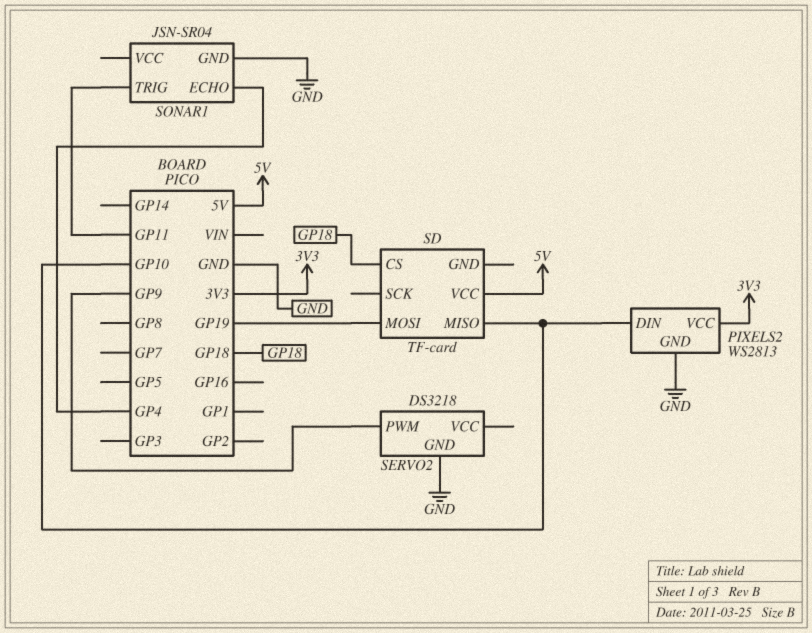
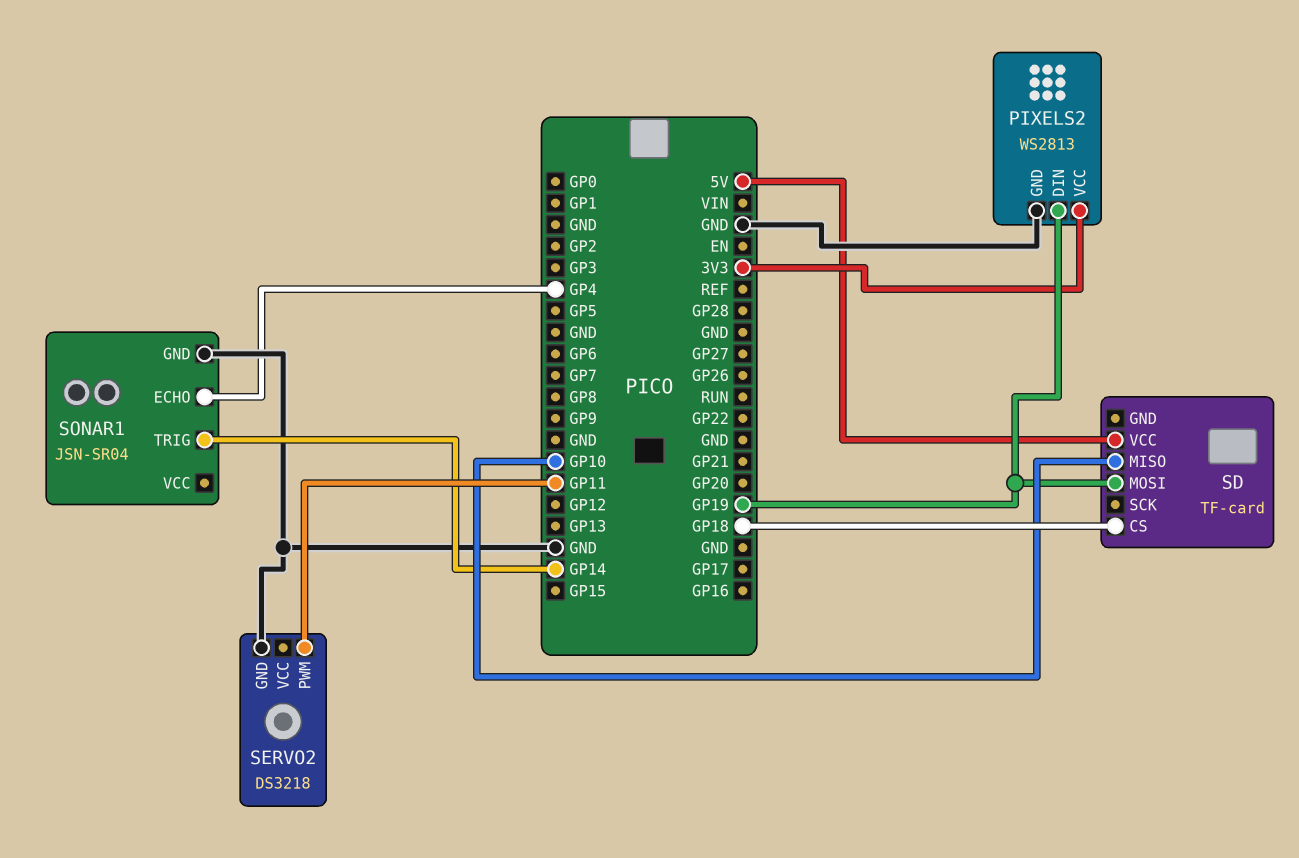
PIXELS2 pin DIN: GP10 -> GP19
SERVO2 pin PWM: GP9 -> GP11
SONAR1 pin TRIG: GP11 -> GP14

